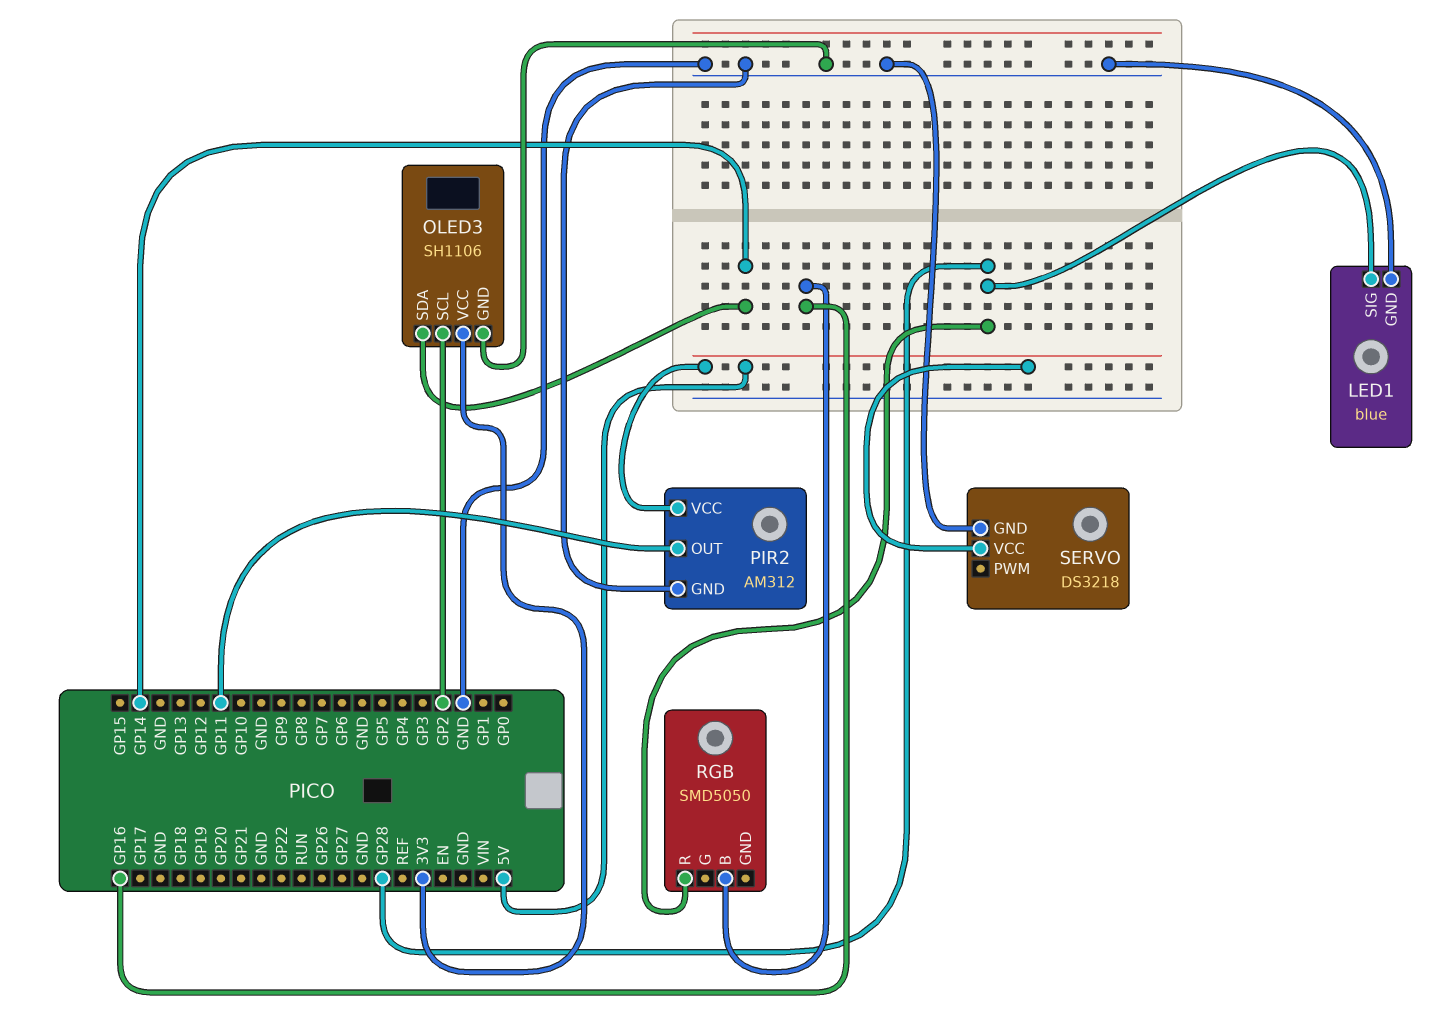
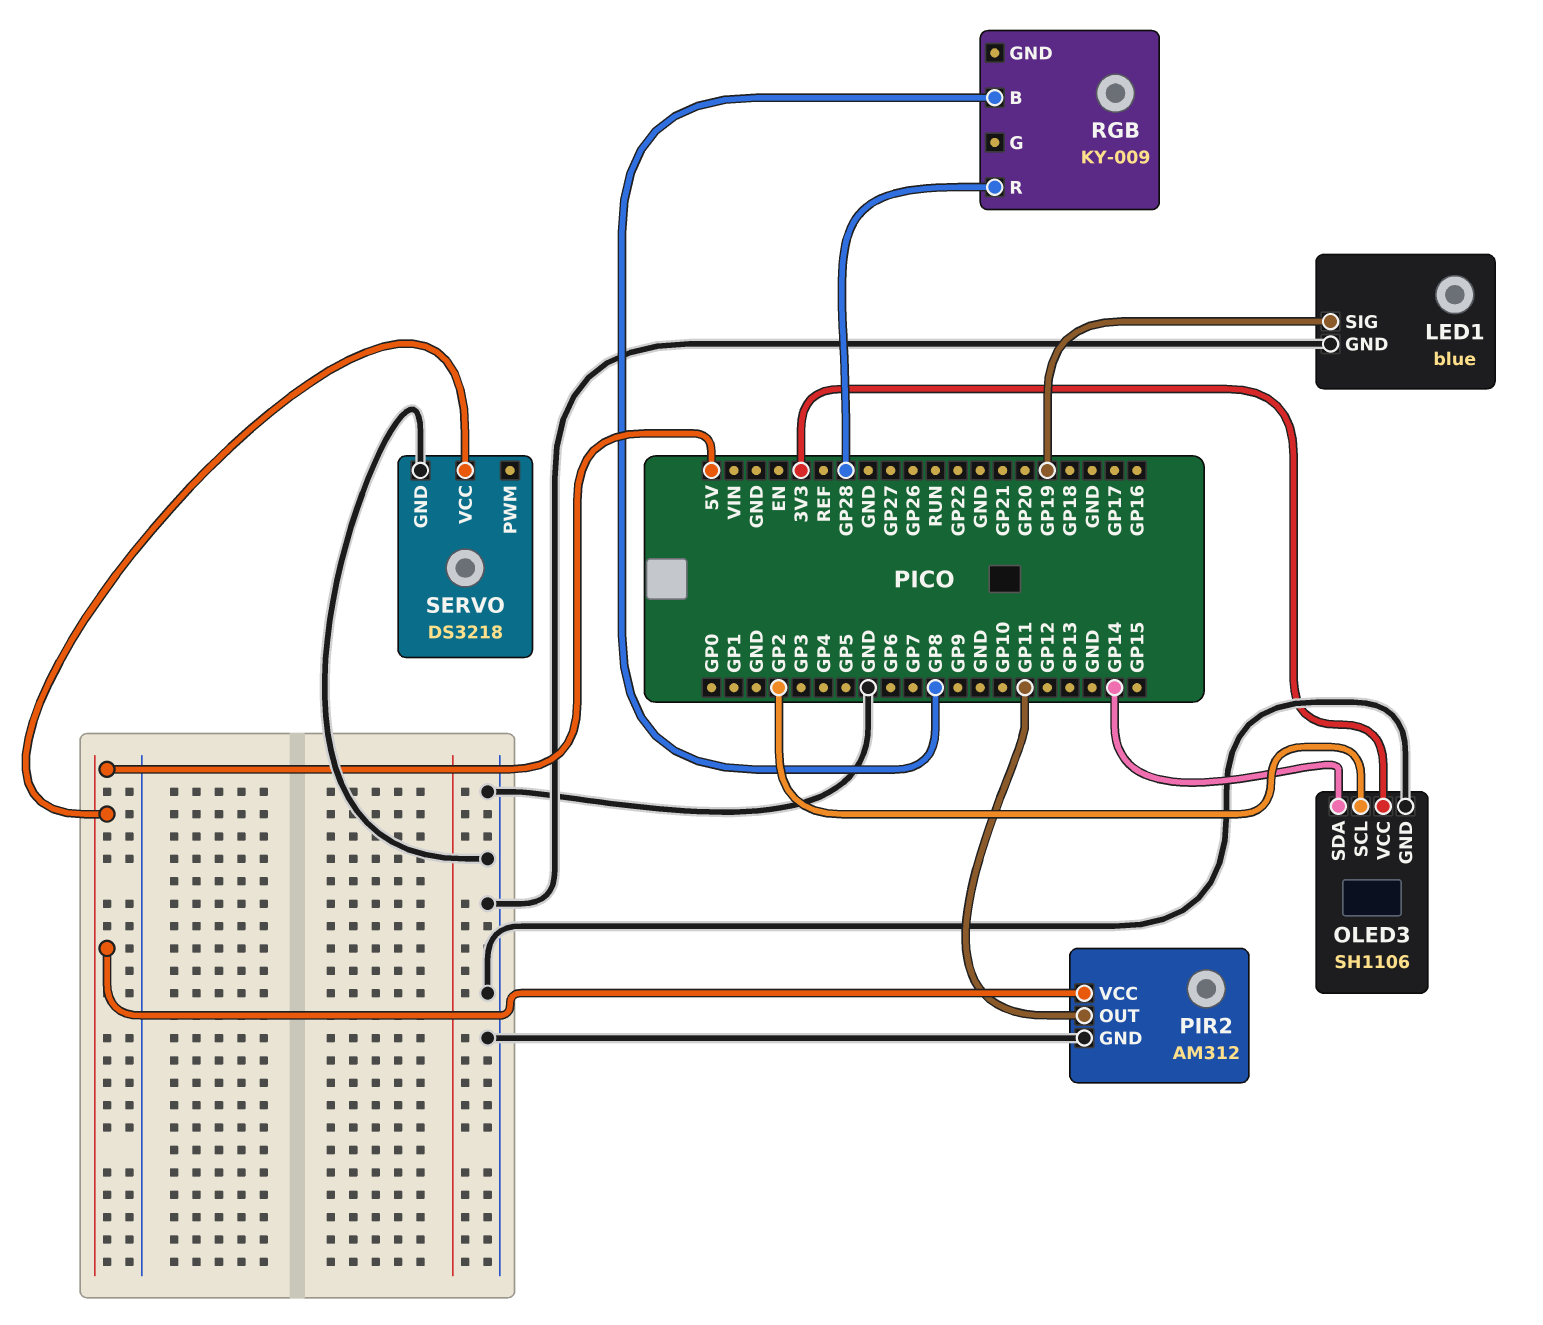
LED1 pin SIG: GP28 -> GP19
RGB: SMD5050 -> KY-009
RGB pin B: GP16 -> GP8

